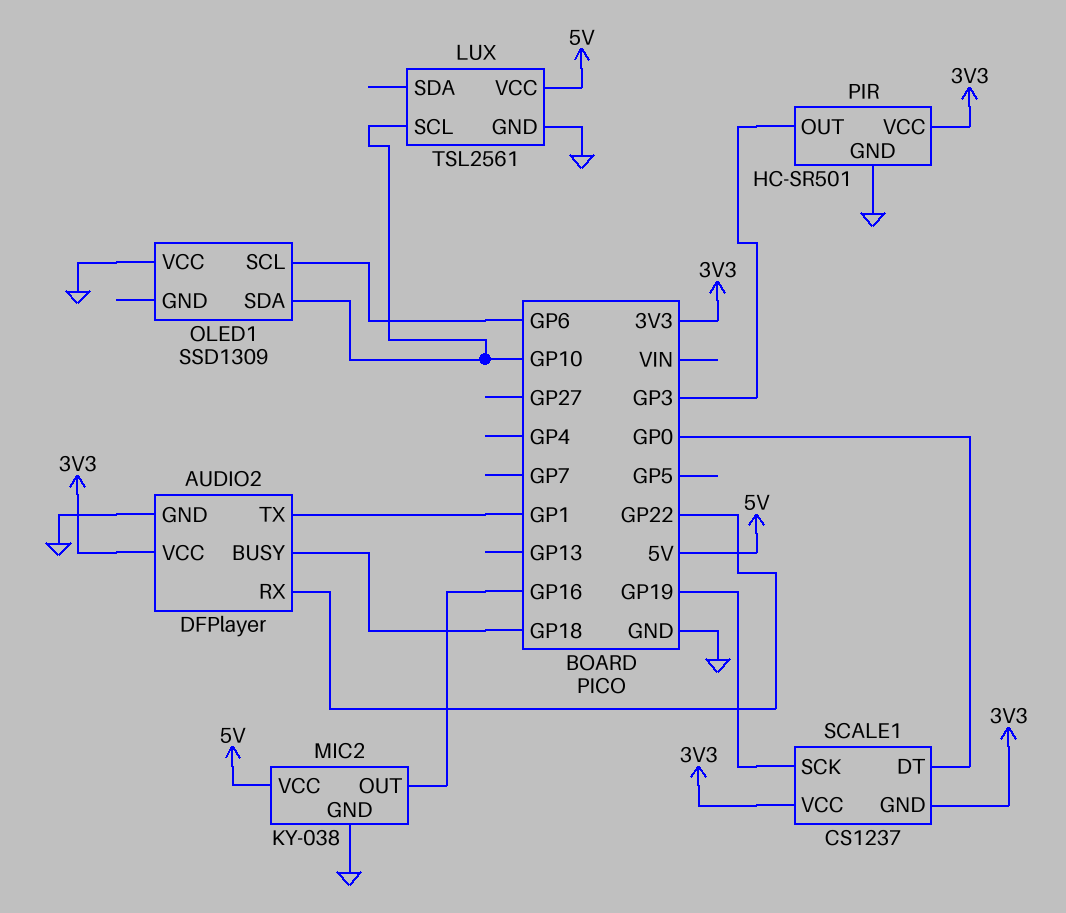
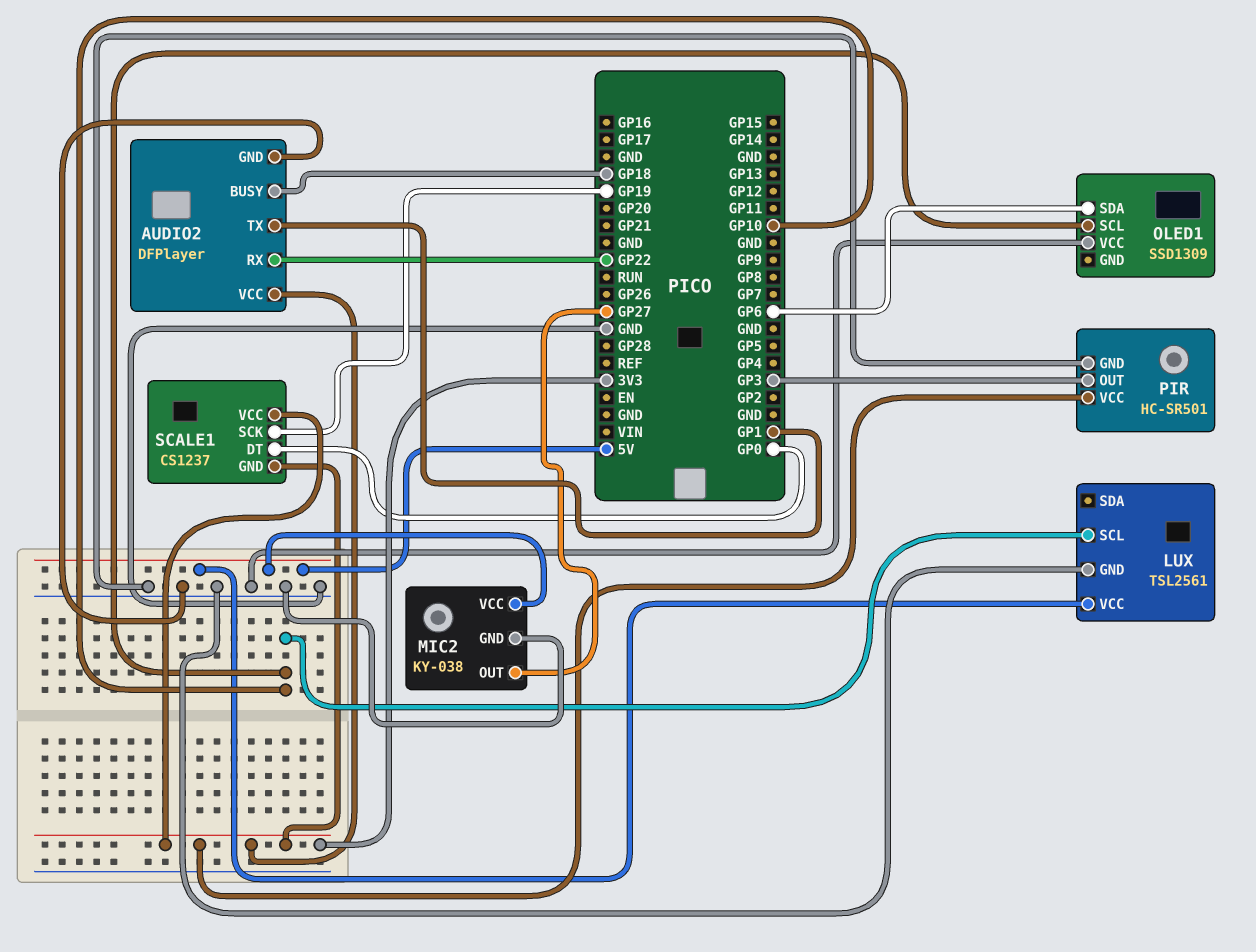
MIC2 pin OUT: GP16 -> GP27
OLED1 pin SCL: GP6 -> GP10
OLED1 pin SDA: GP10 -> GP6

